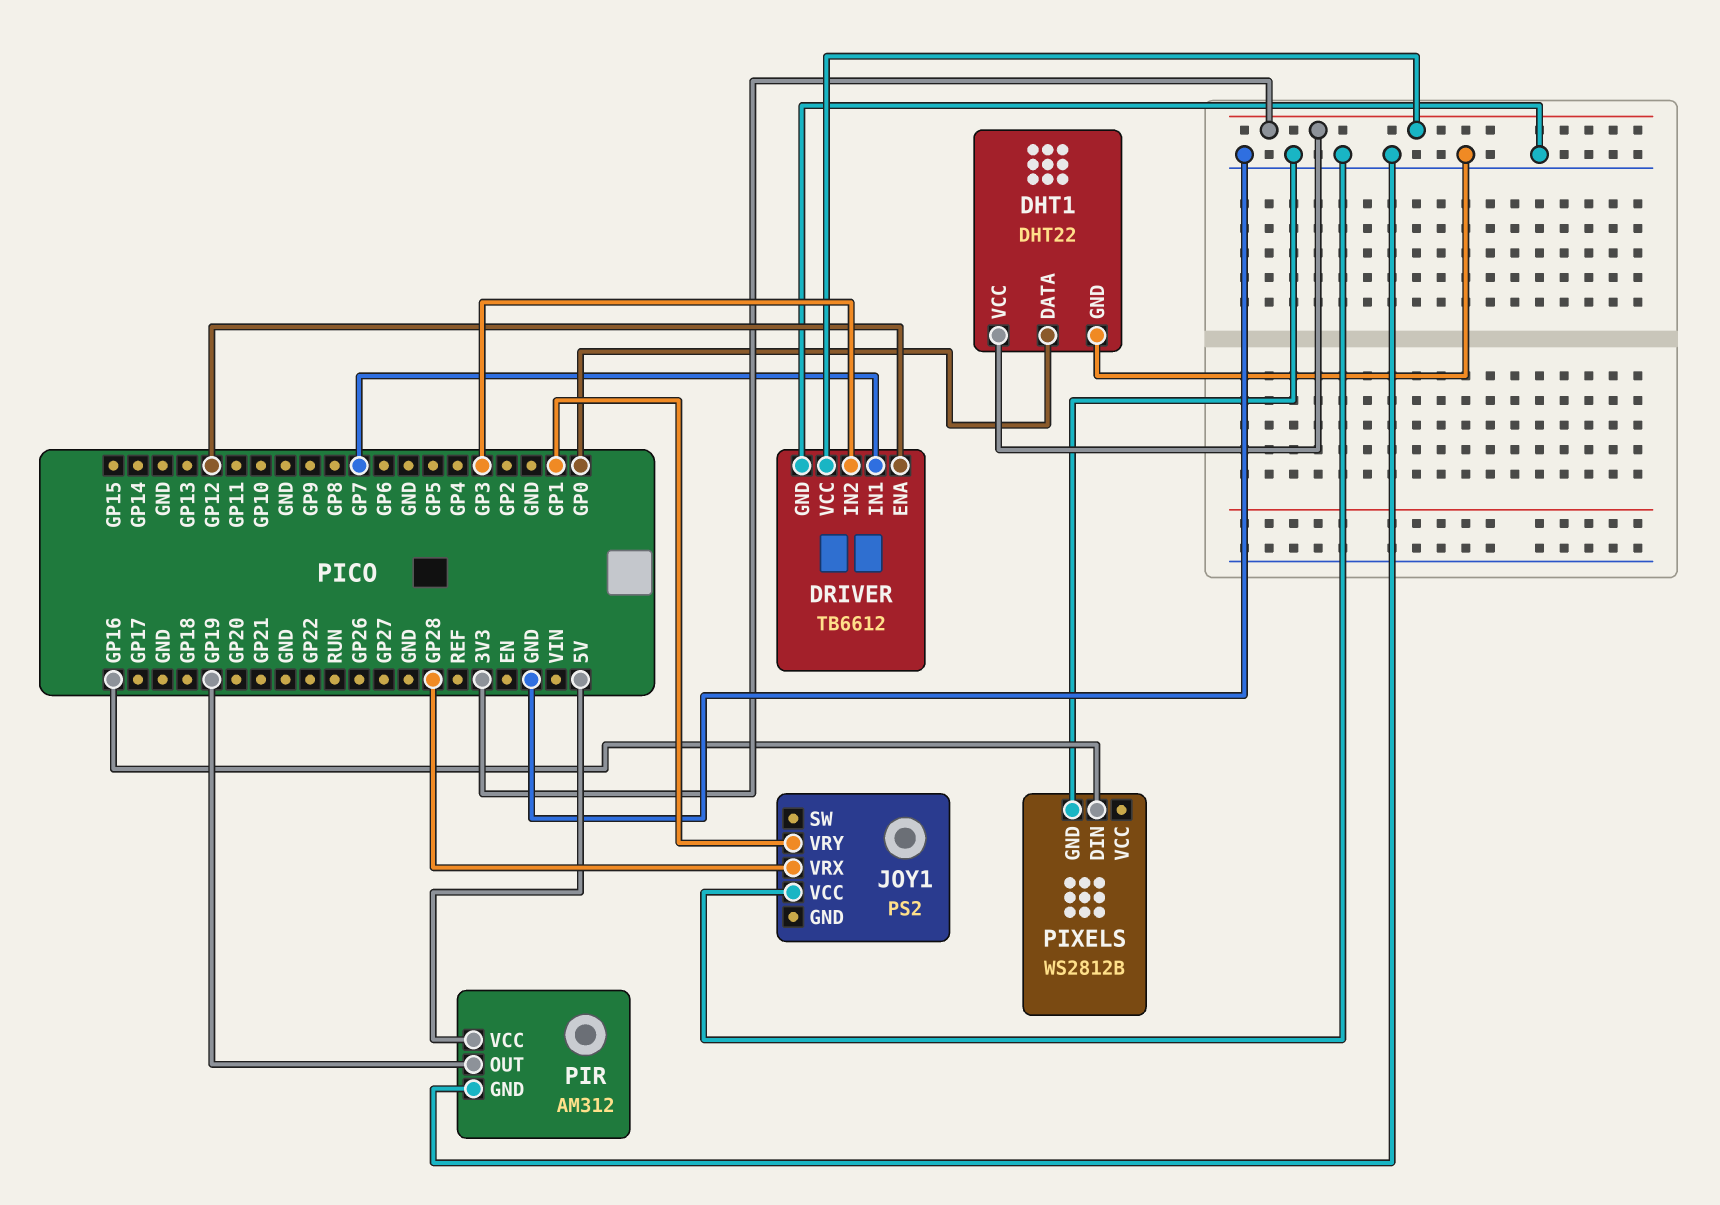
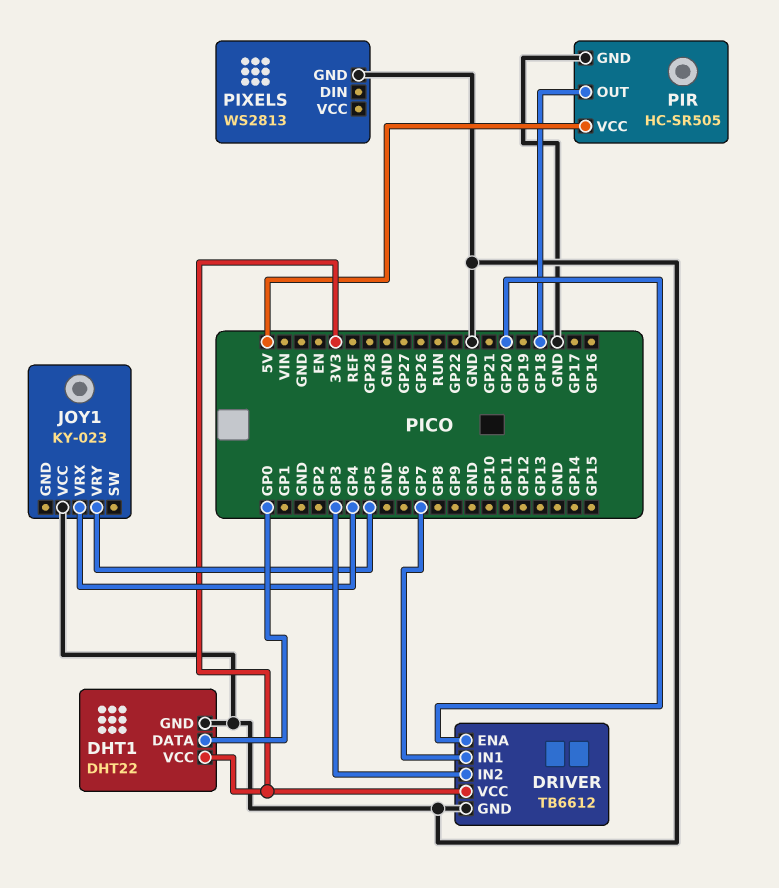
DRIVER pin ENA: GP12 -> GP20
JOY1: PS2 -> KY-023
JOY1 pin VRX: GP28 -> GP4
JOY1 pin VRY: GP1 -> GP5
PIR: AM312 -> HC-SR505
PIR pin OUT: GP19 -> GP18
PIXELS: WS2812B -> WS2813
PIXELS pin DIN: GP16 -> none

